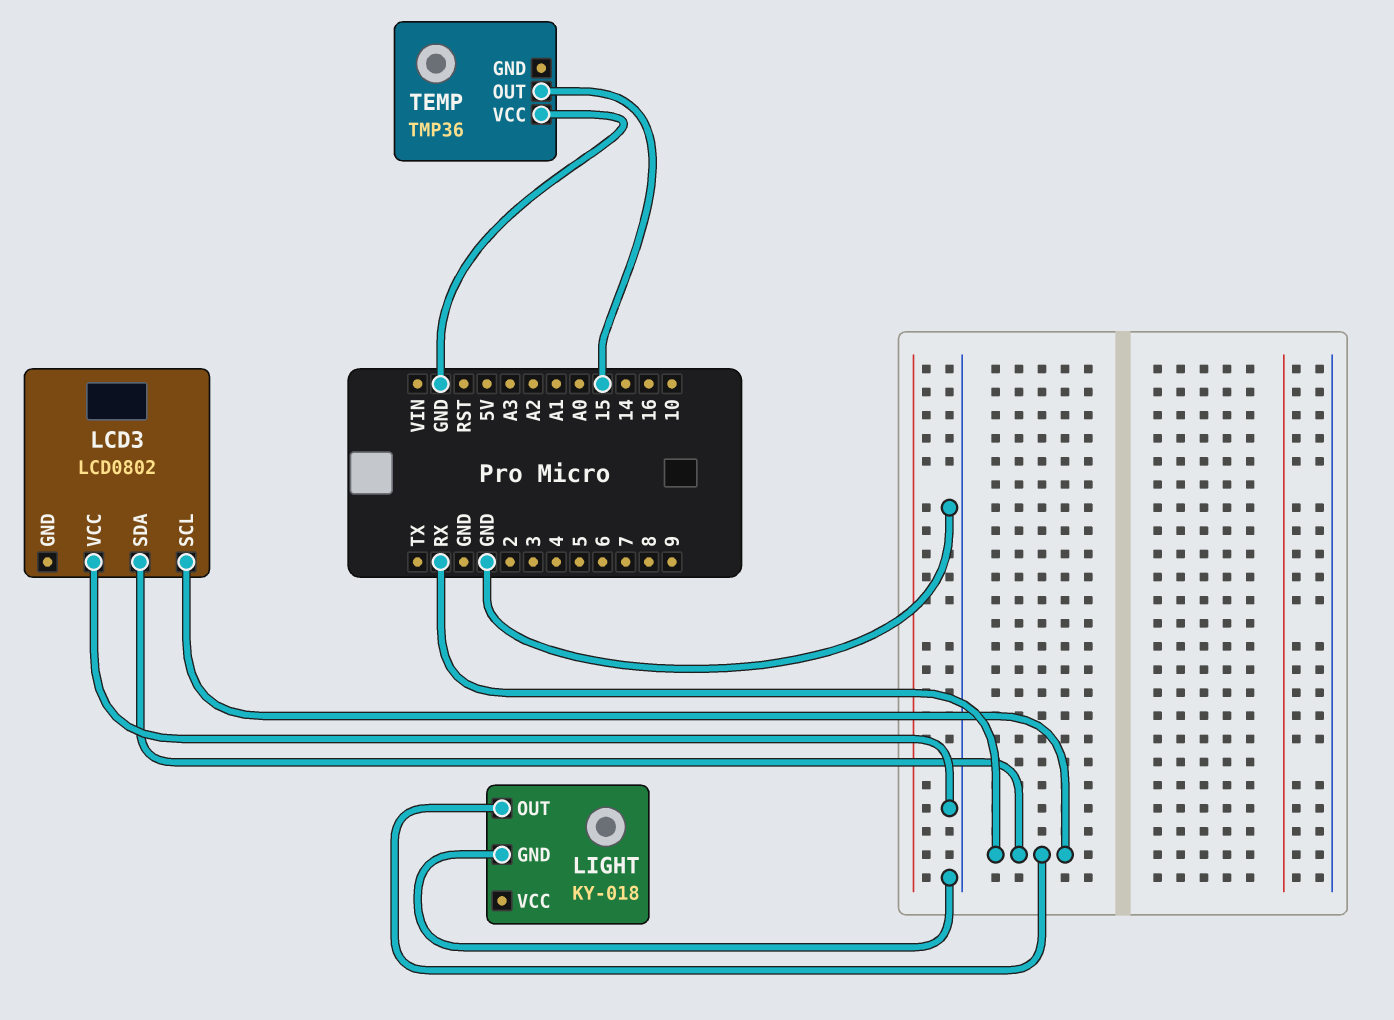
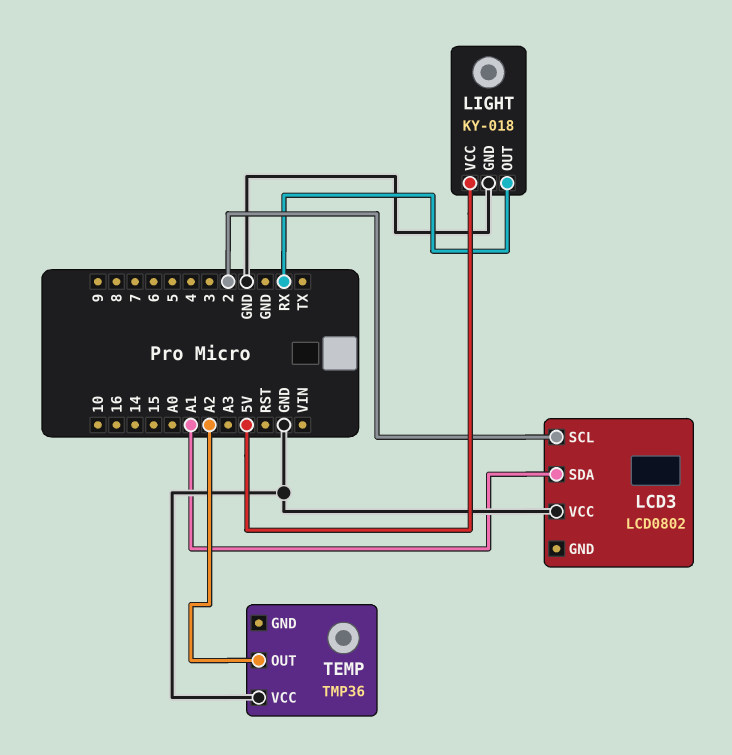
LCD3 pin SCL: RX -> 2
LCD3 pin SDA: RX -> A1
LIGHT pin VCC: none -> 5V
TEMP pin OUT: 15 -> A2

